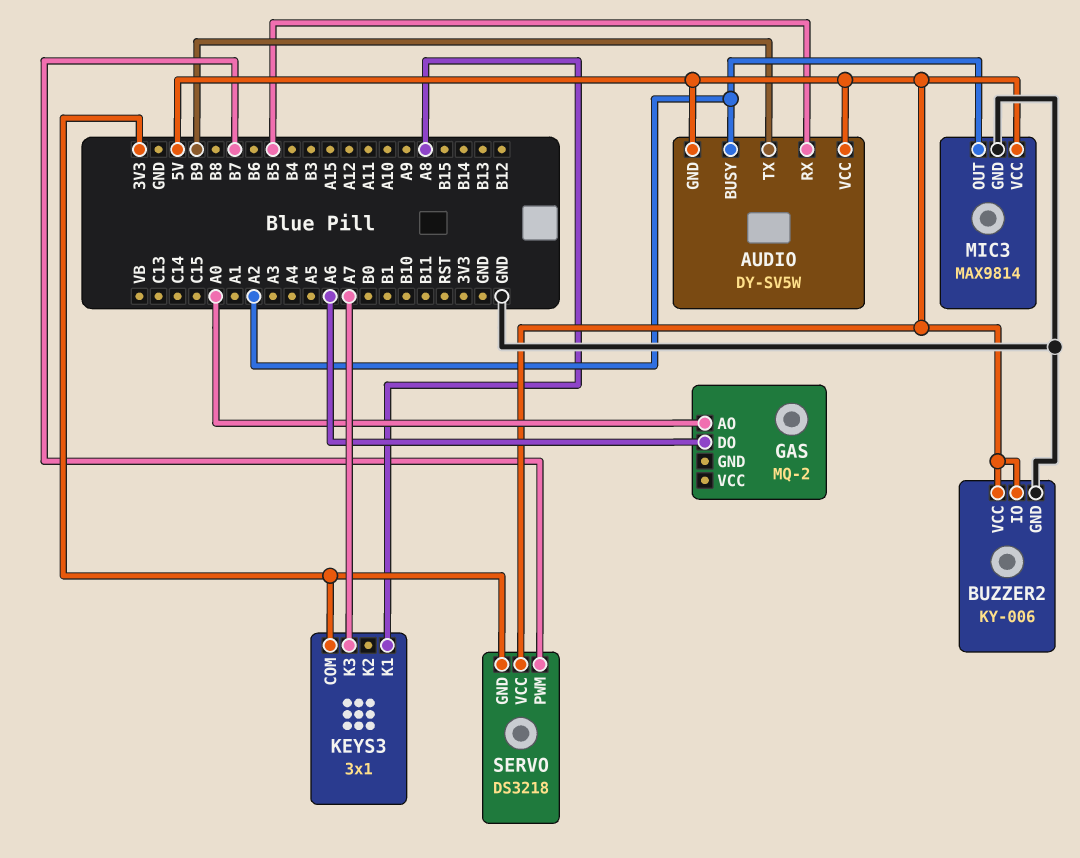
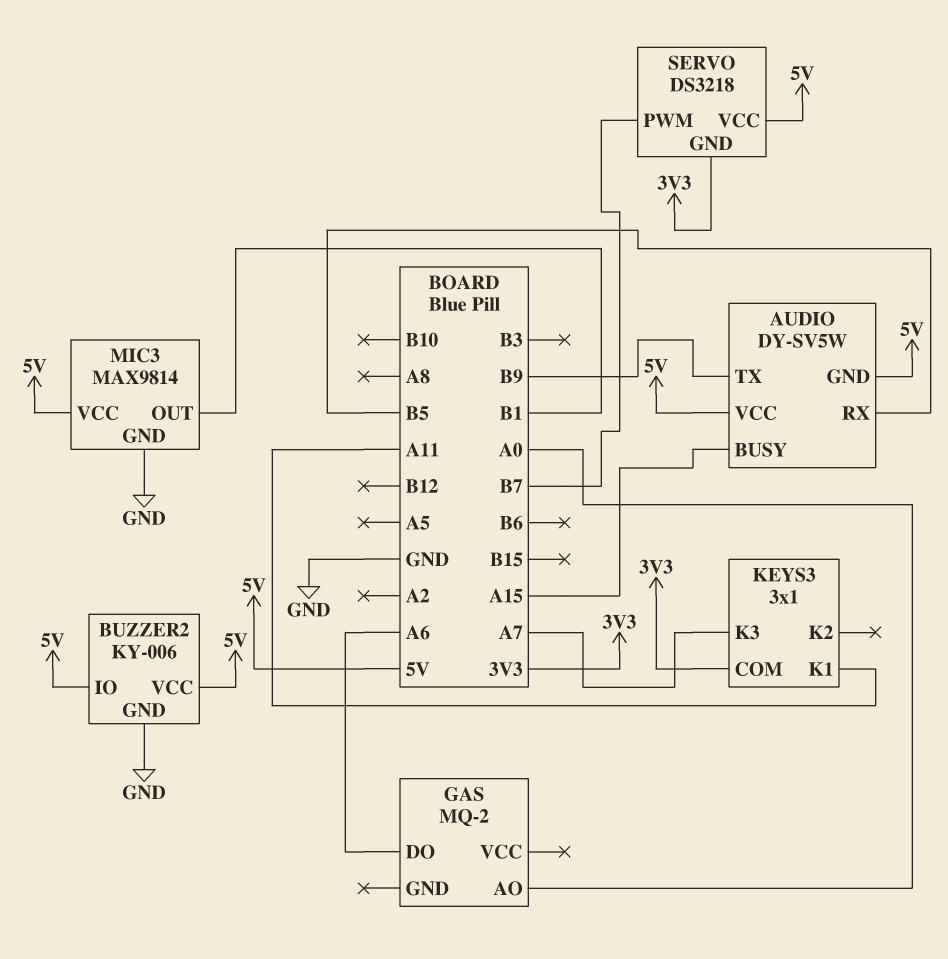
AUDIO pin BUSY: A2 -> A15
KEYS3 pin K1: A8 -> A11
MIC3 pin OUT: A2 -> B1

